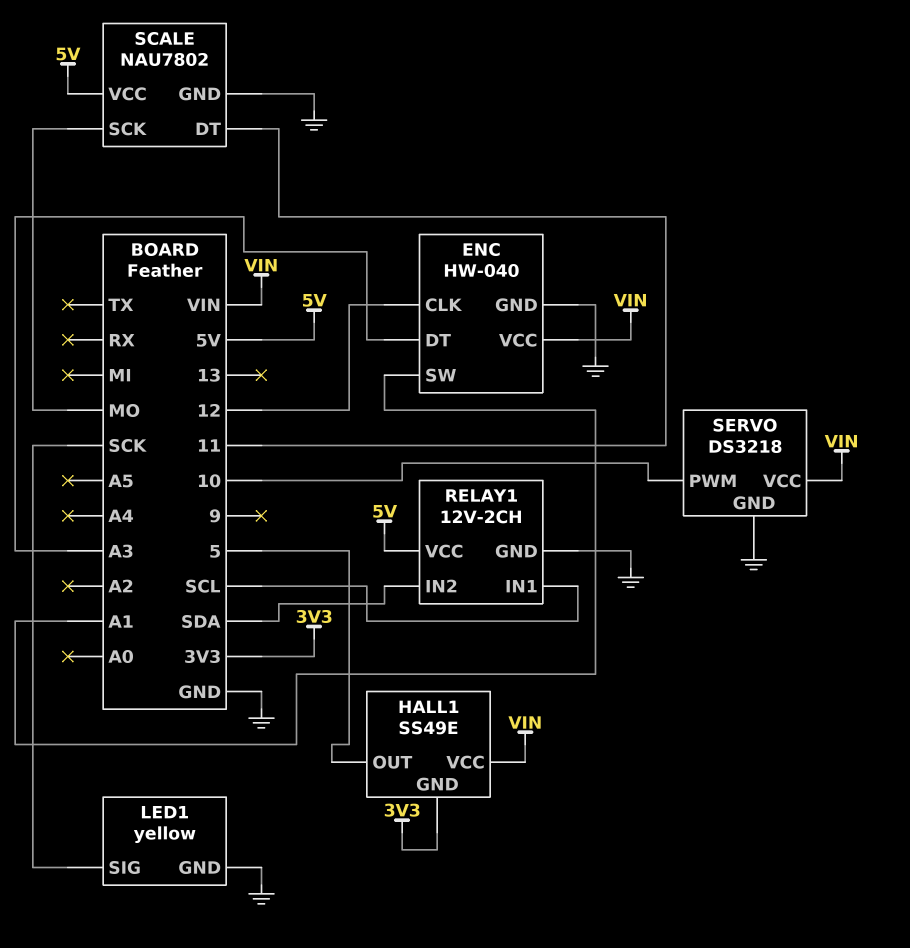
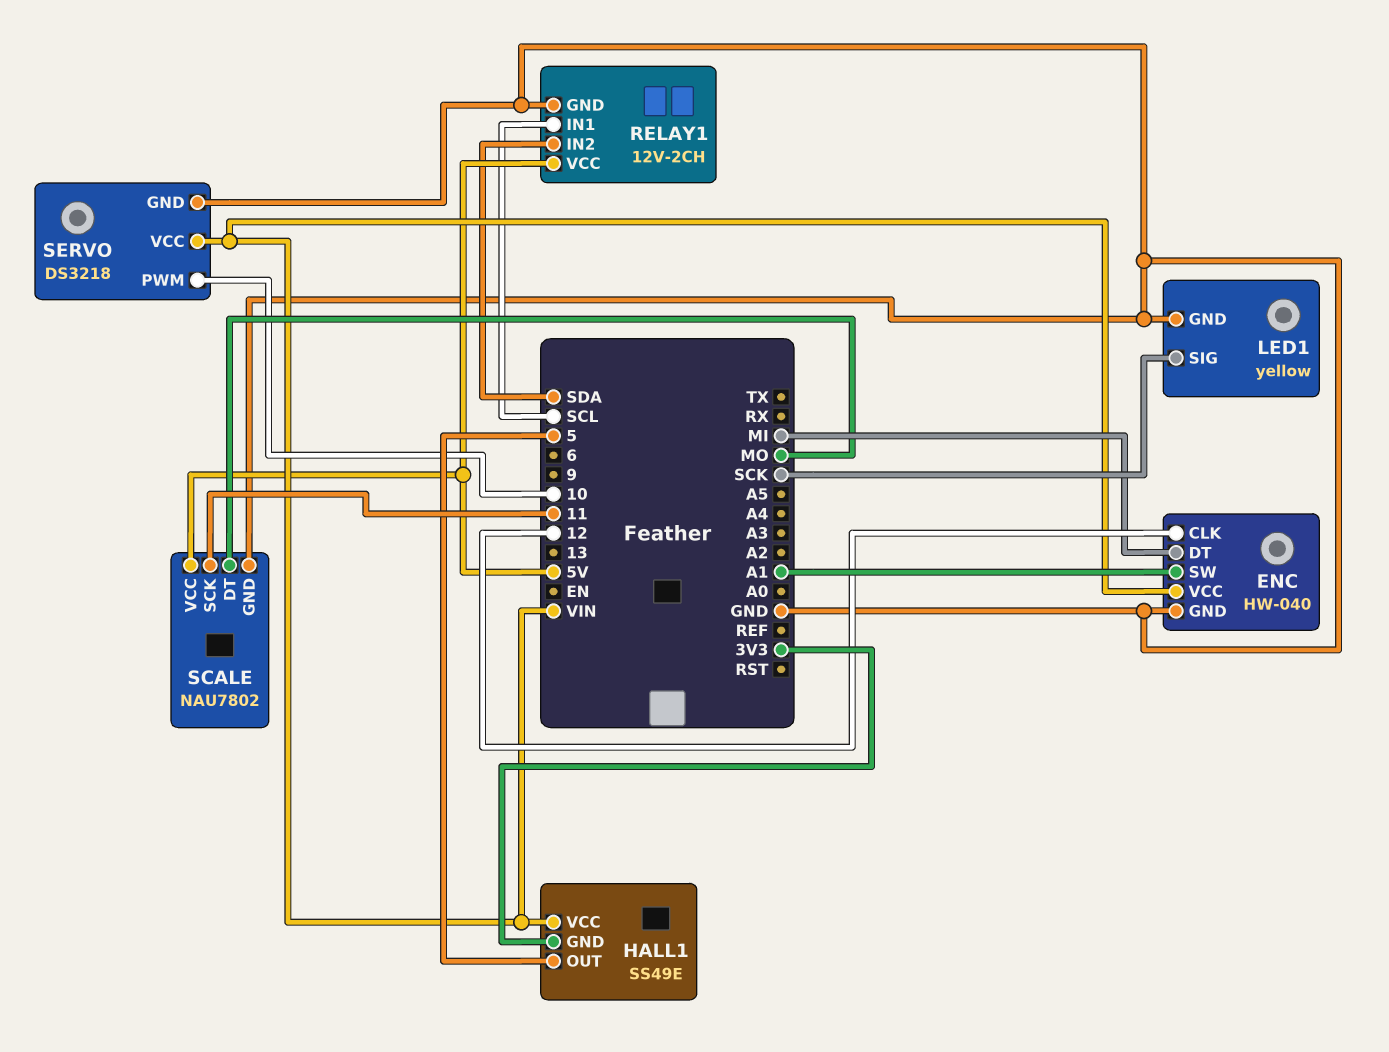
ENC pin DT: A3 -> MI
SCALE pin DT: 11 -> MO
SCALE pin SCK: MO -> 11

